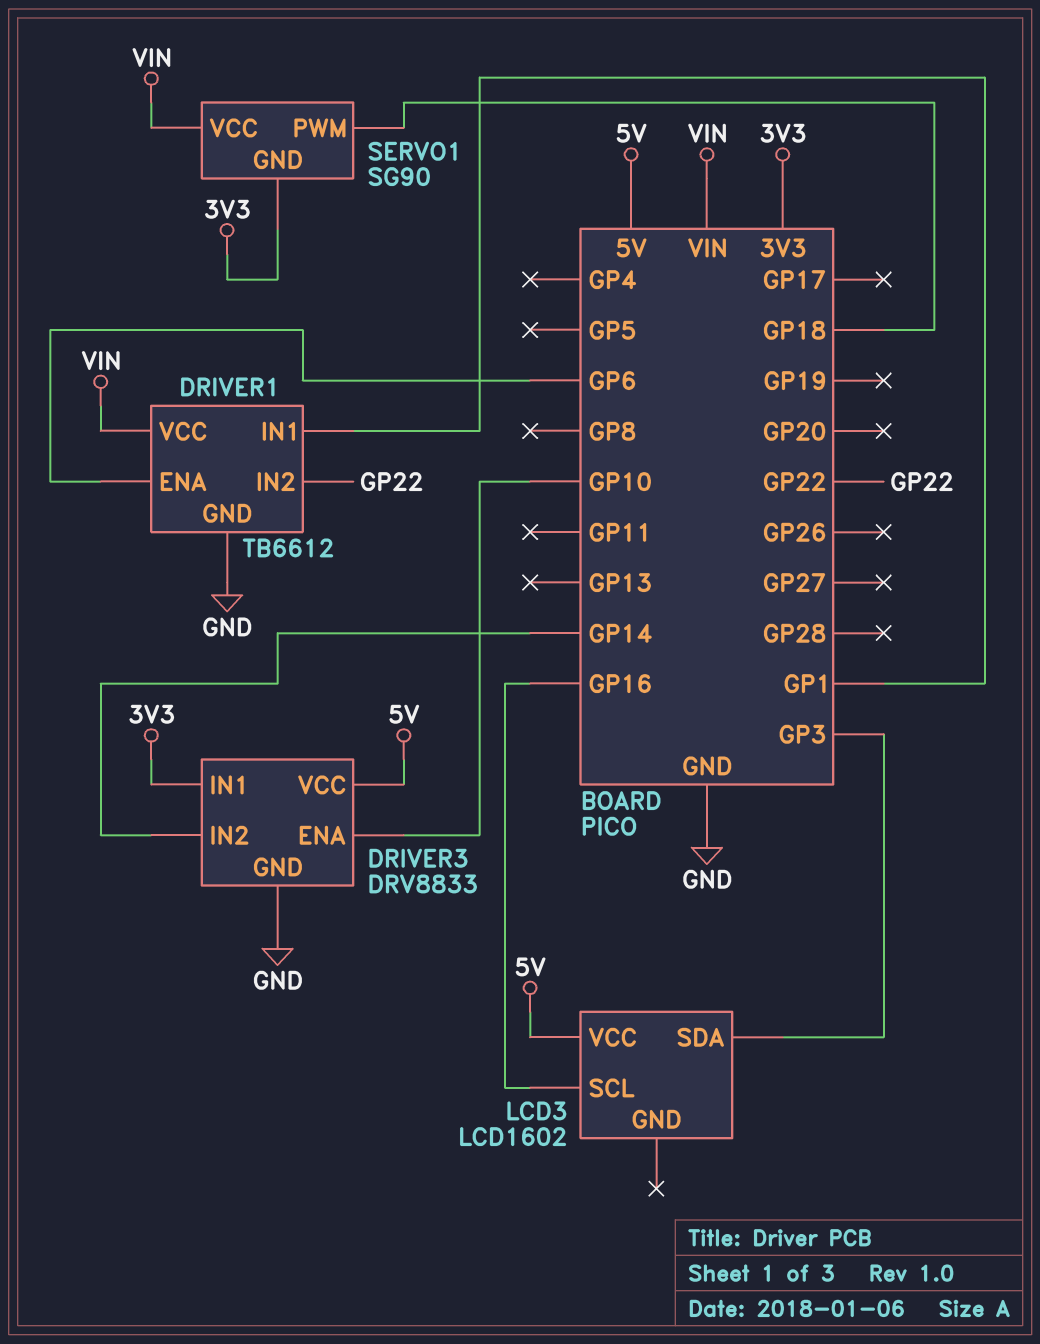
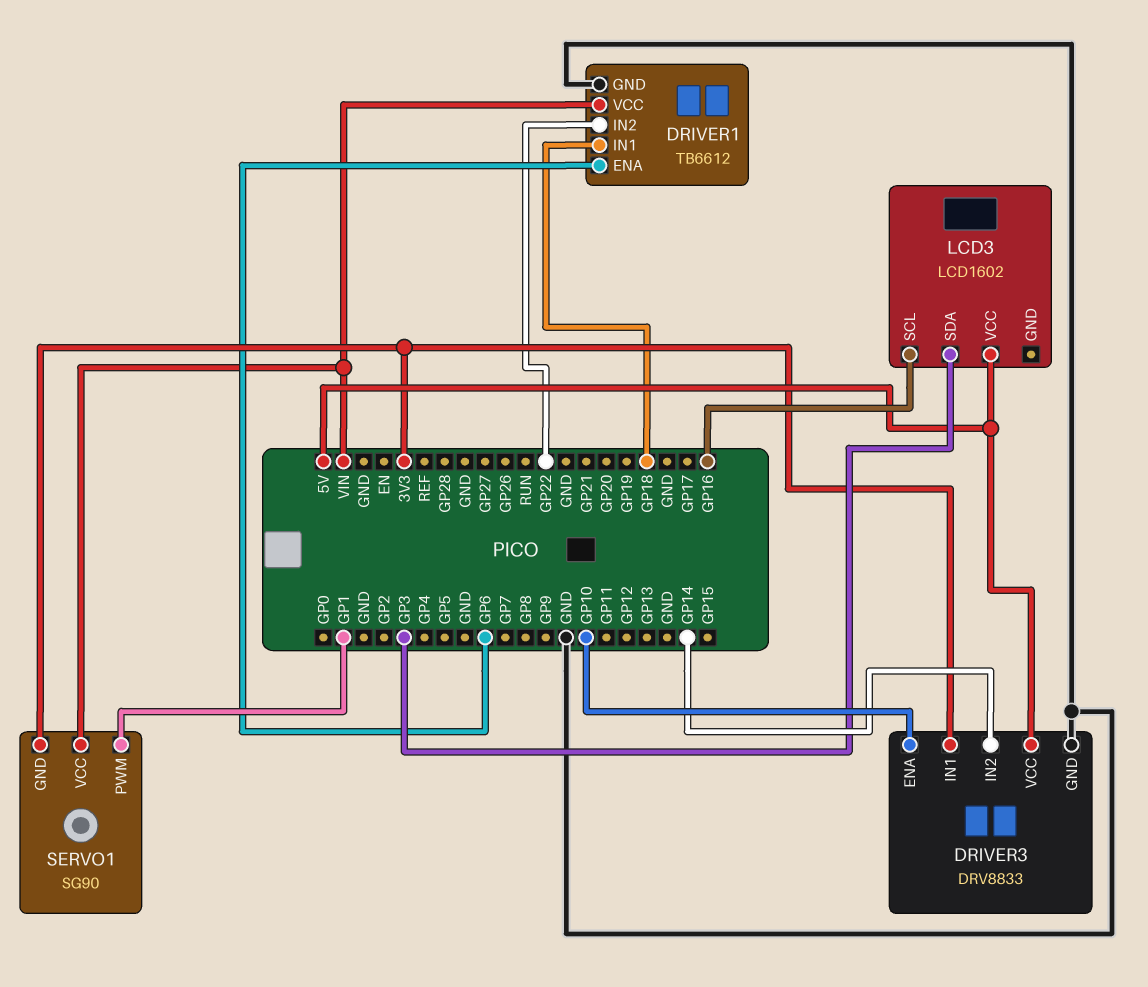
DRIVER1 pin IN1: GP1 -> GP18
SERVO1 pin PWM: GP18 -> GP1

